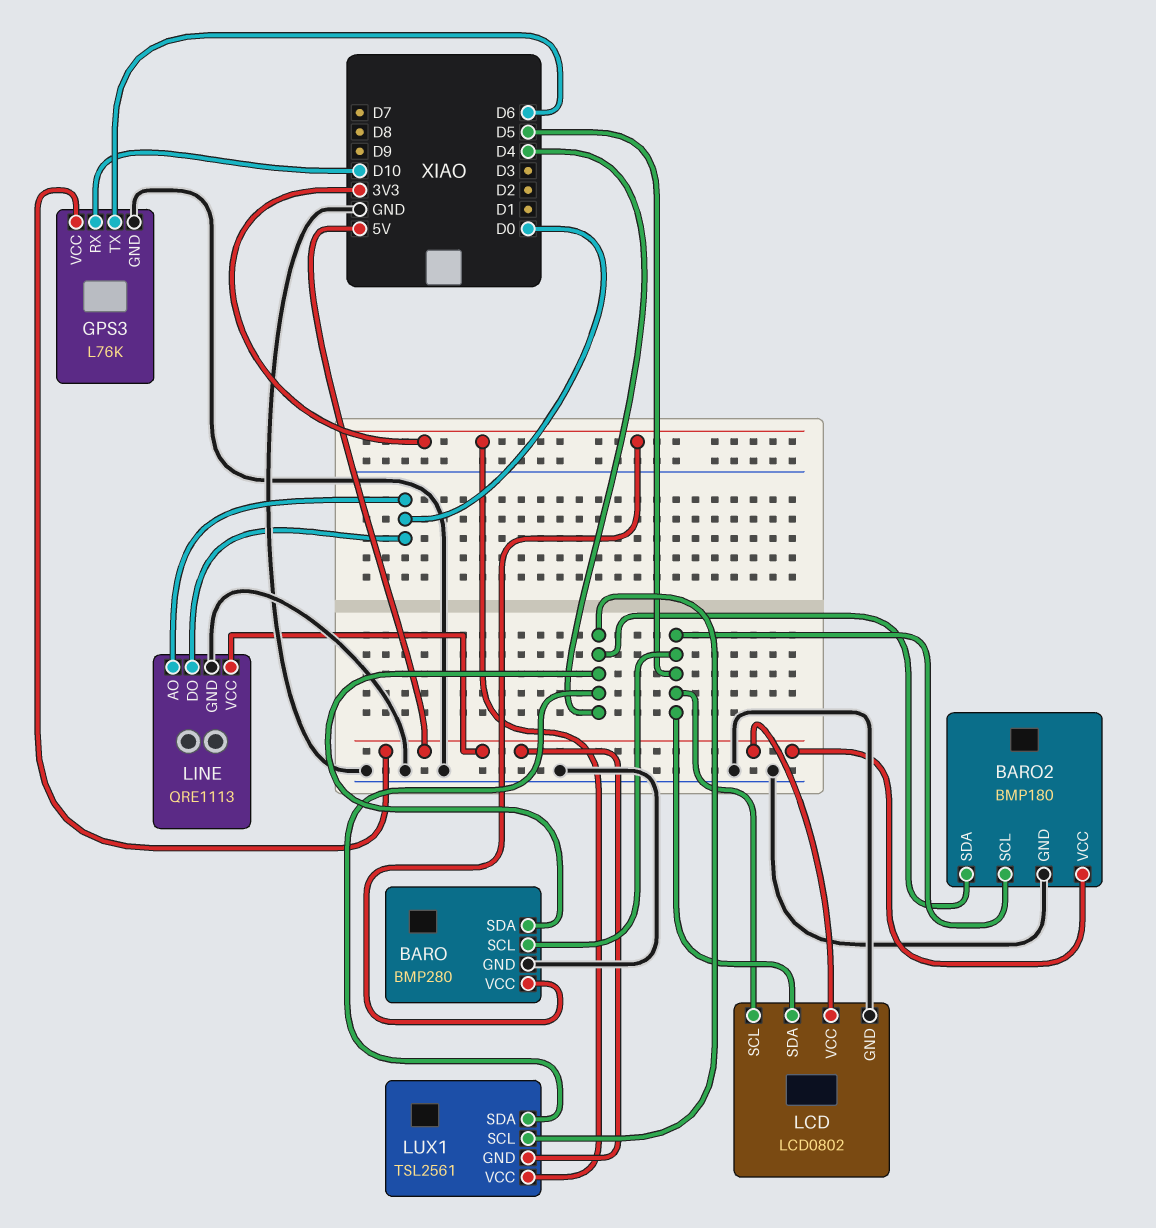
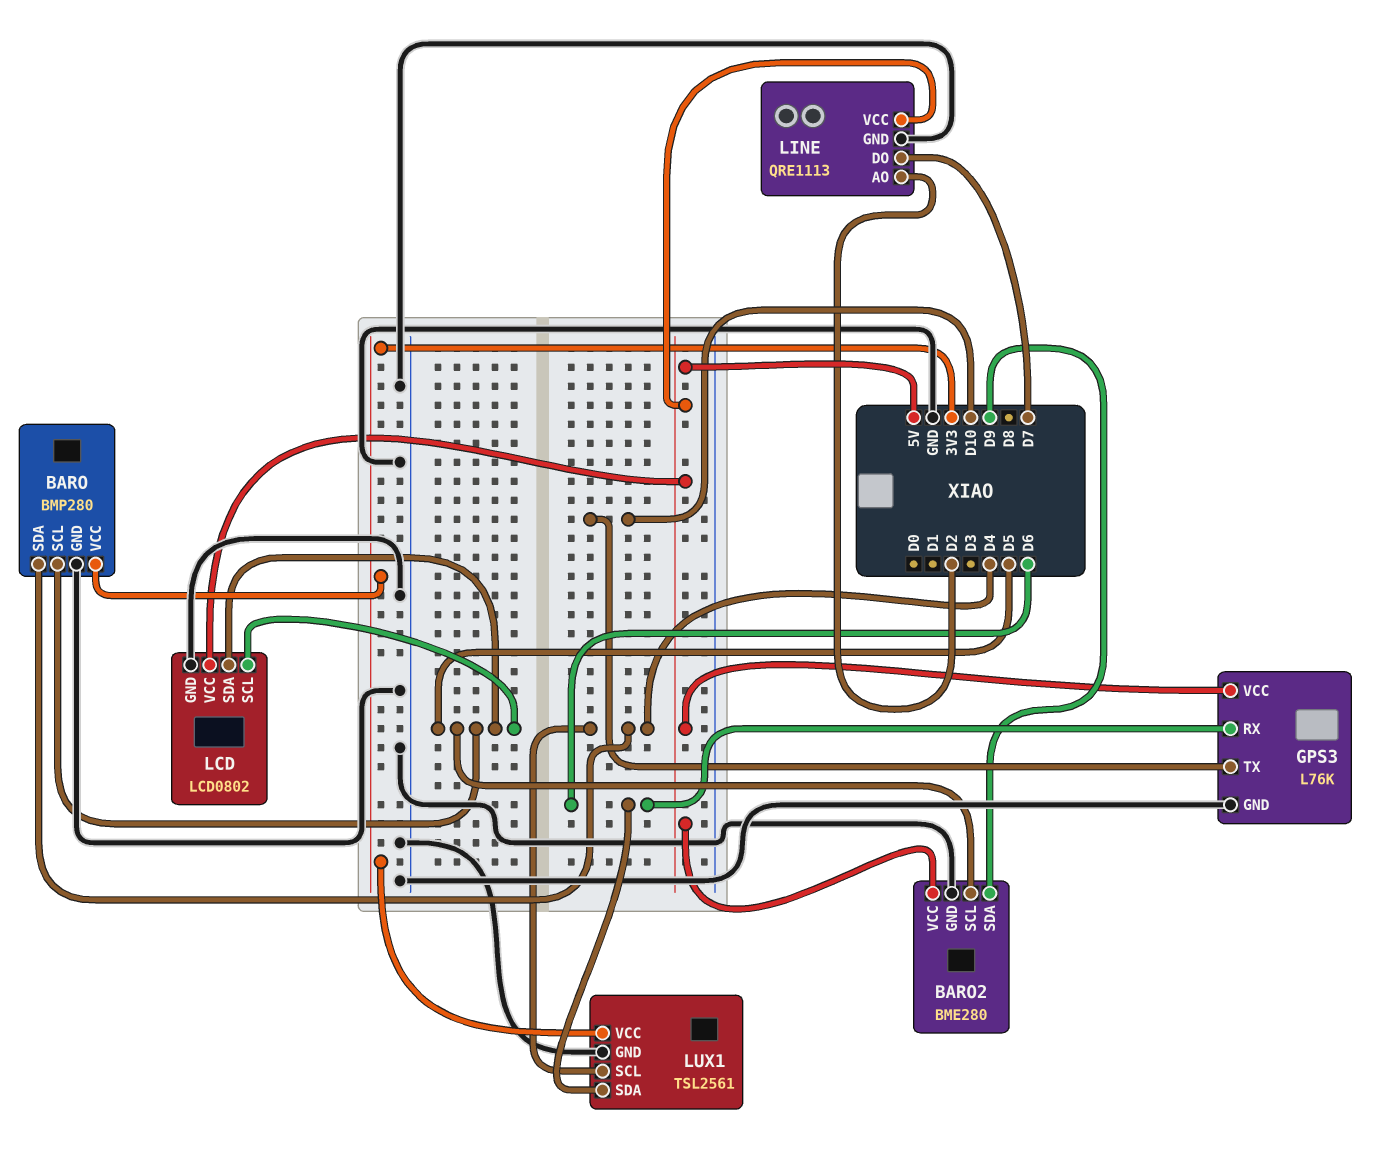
BARO2: BMP180 -> BME280
BARO2 pin SDA: D4 -> D9
GPS3 pin RX: D10 -> D6
GPS3 pin TX: D6 -> D10
LINE pin AO: D0 -> D2
LINE pin DO: D0 -> D7
LUX1 pin GND: 5V -> GND
LUX1 pin SDA: D4 -> D6

